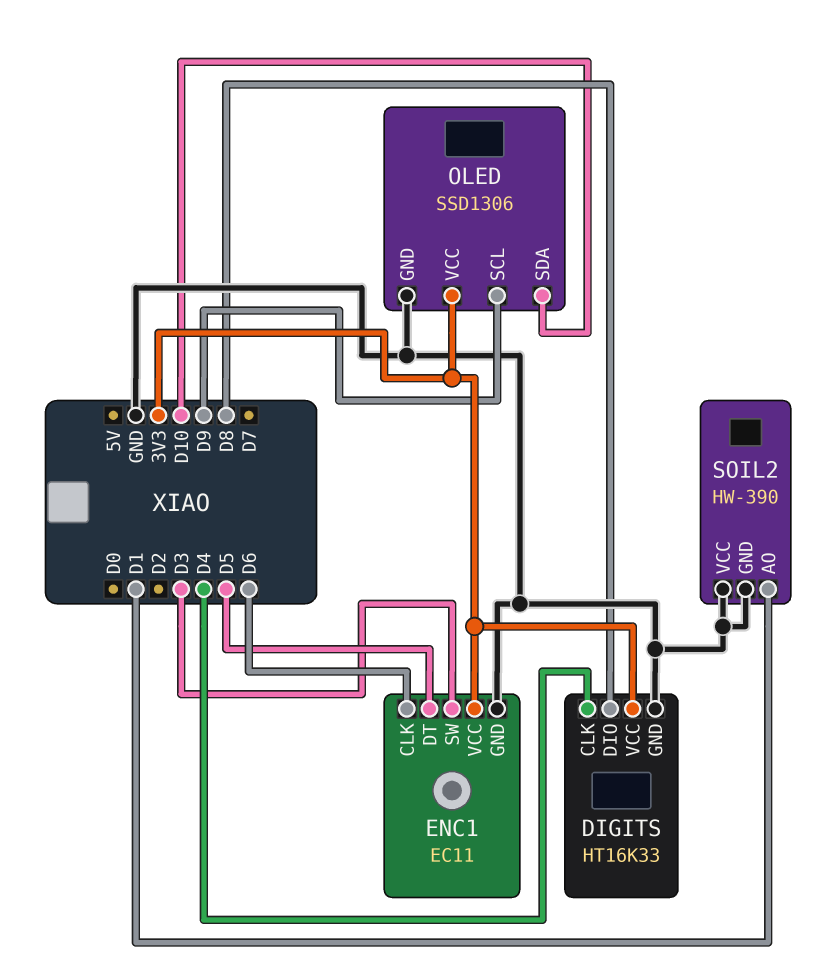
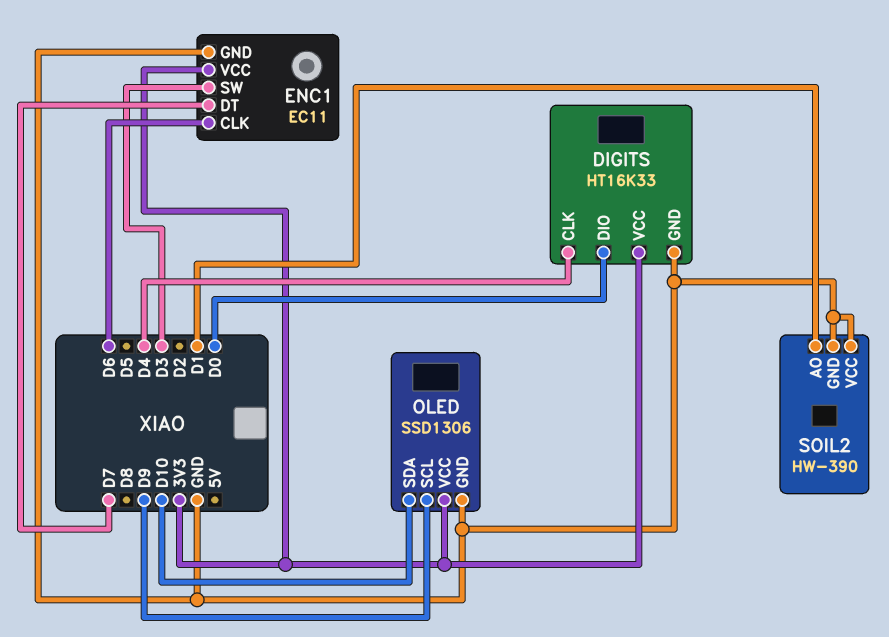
DIGITS pin DIO: D8 -> D0
ENC1 pin DT: D5 -> D7

